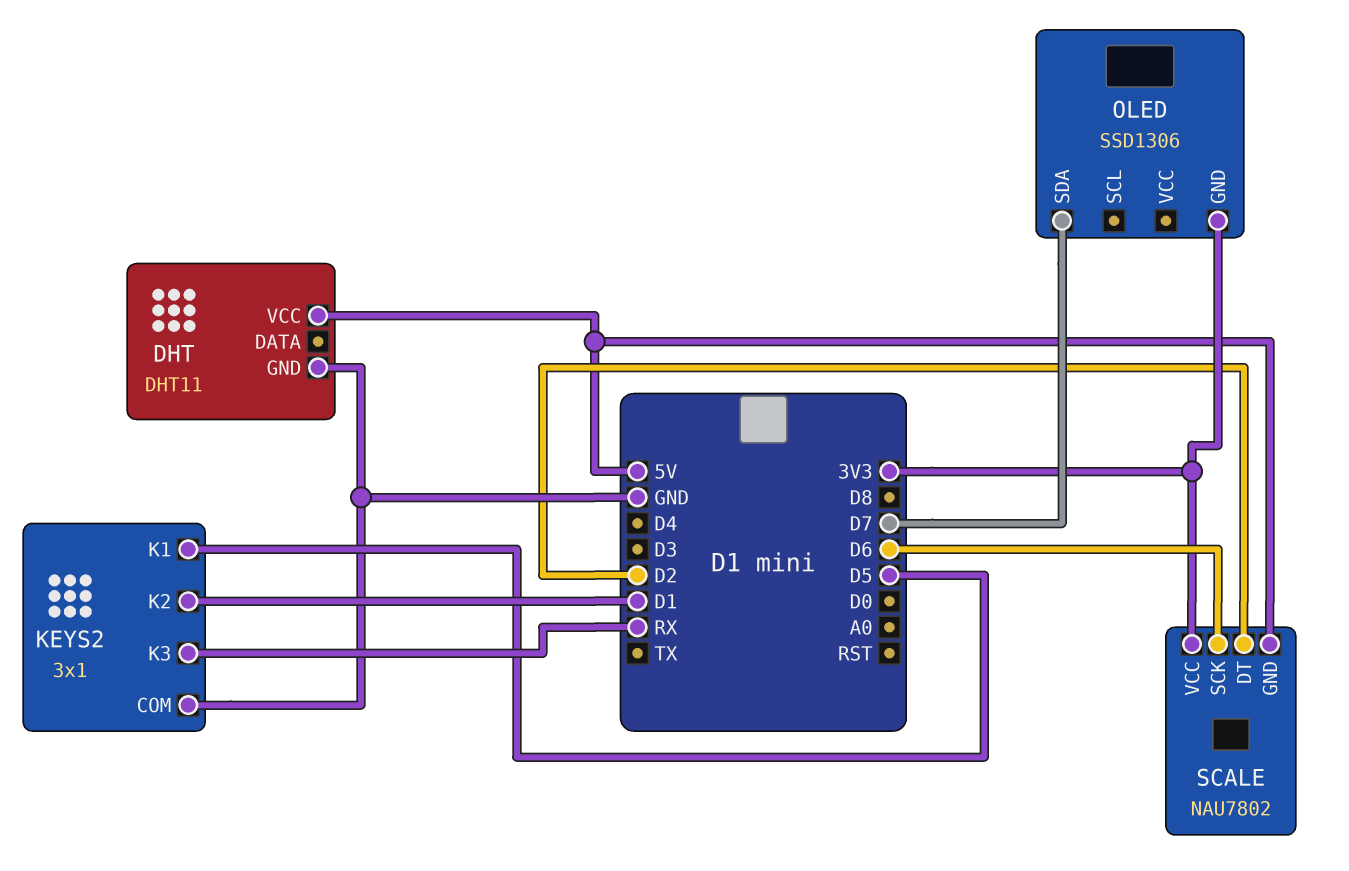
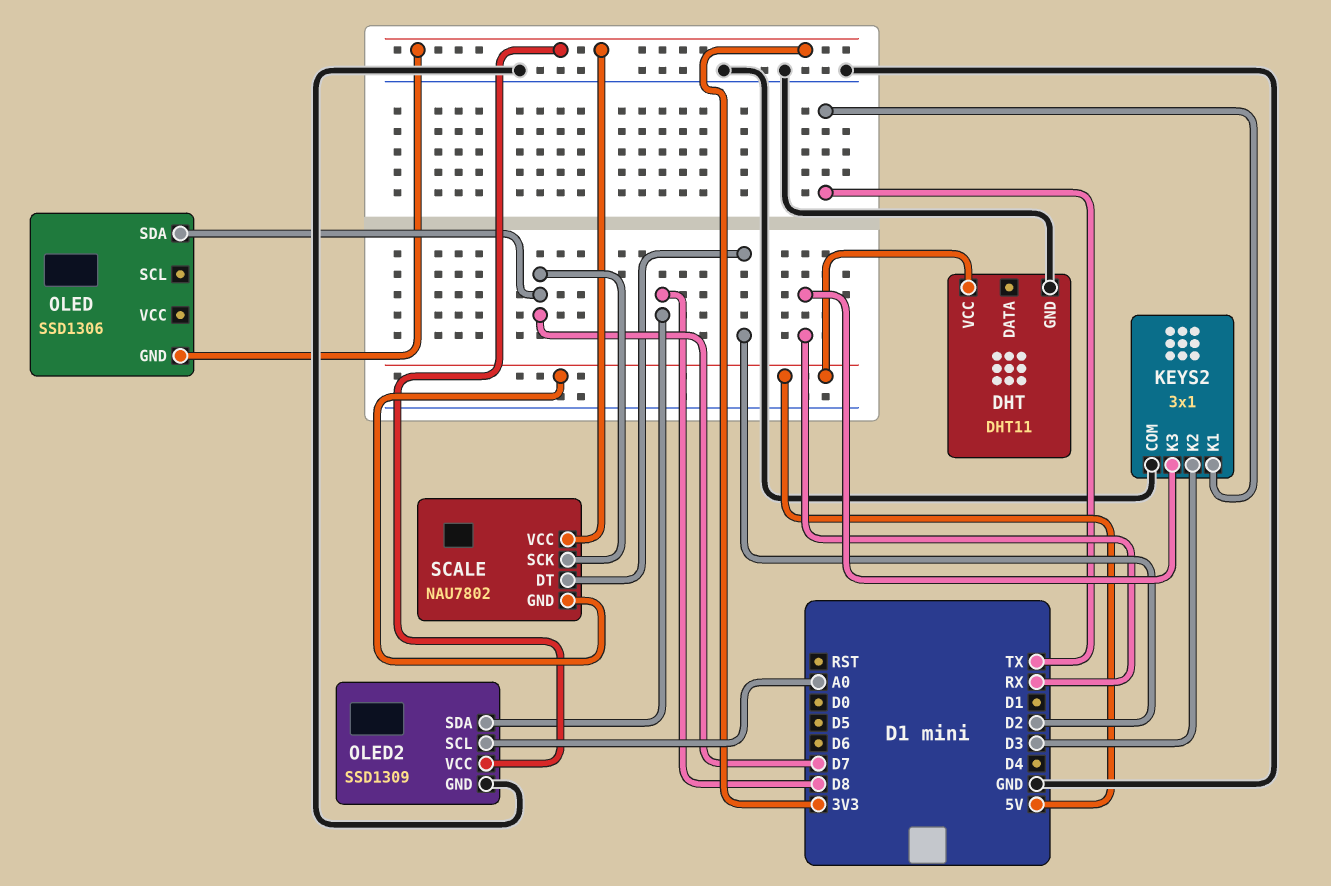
KEYS2 pin K1: D5 -> TX
KEYS2 pin K2: D1 -> D3
OLED2: none -> SSD1309
OLED2 pin GND: none -> GND
OLED2 pin SCL: none -> A0
OLED2 pin SDA: none -> D8
OLED2 pin VCC: none -> 3V3
SCALE pin SCK: D6 -> D7

